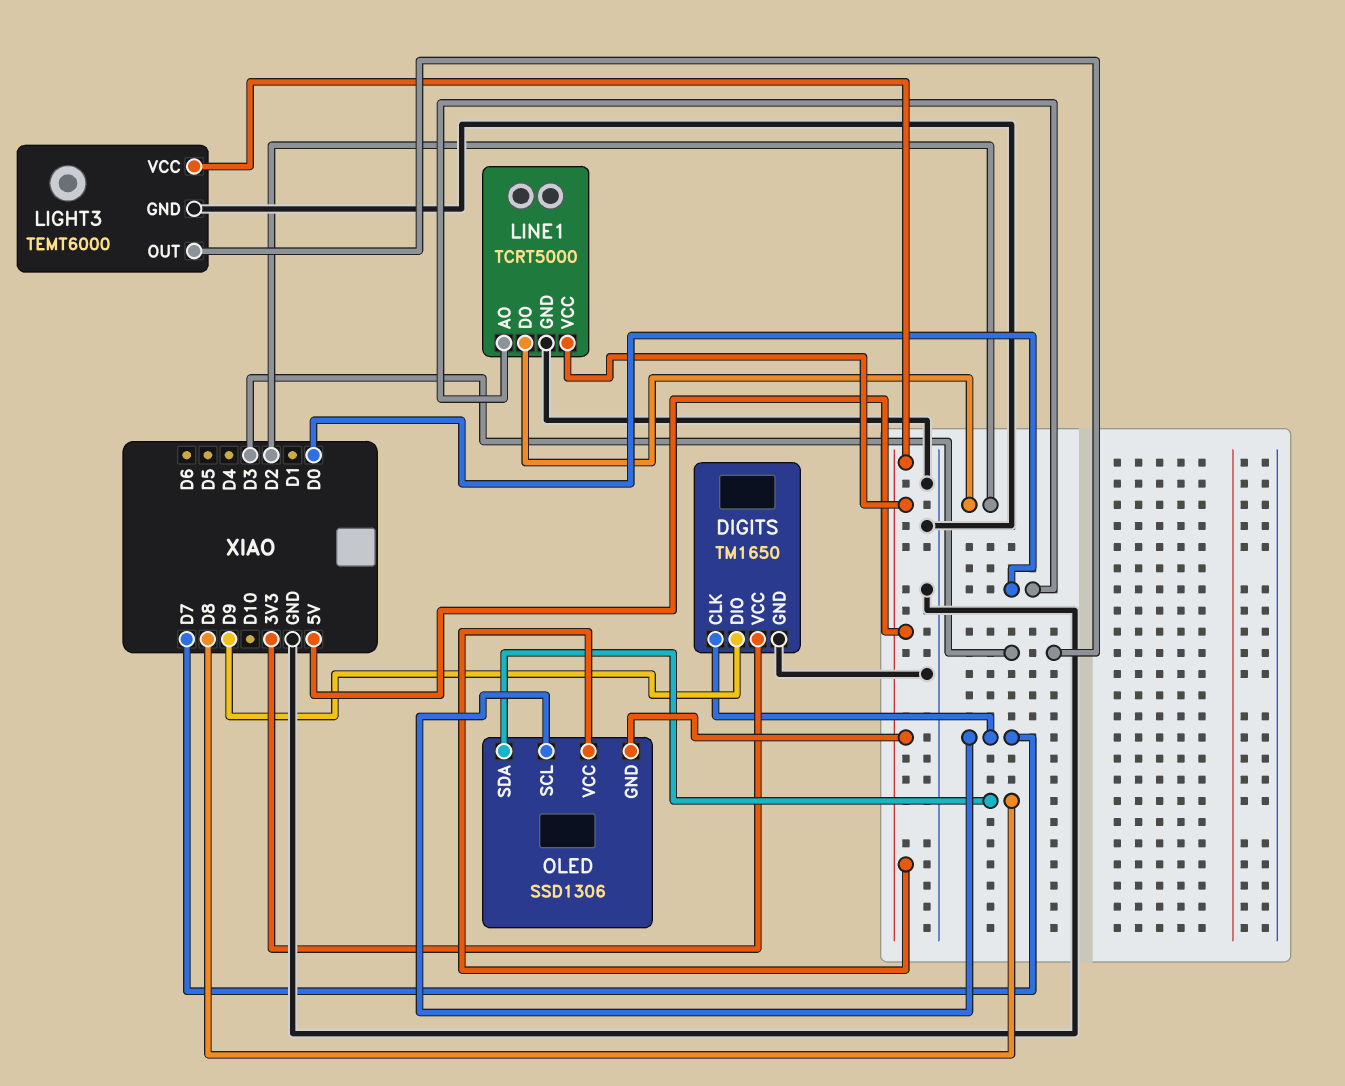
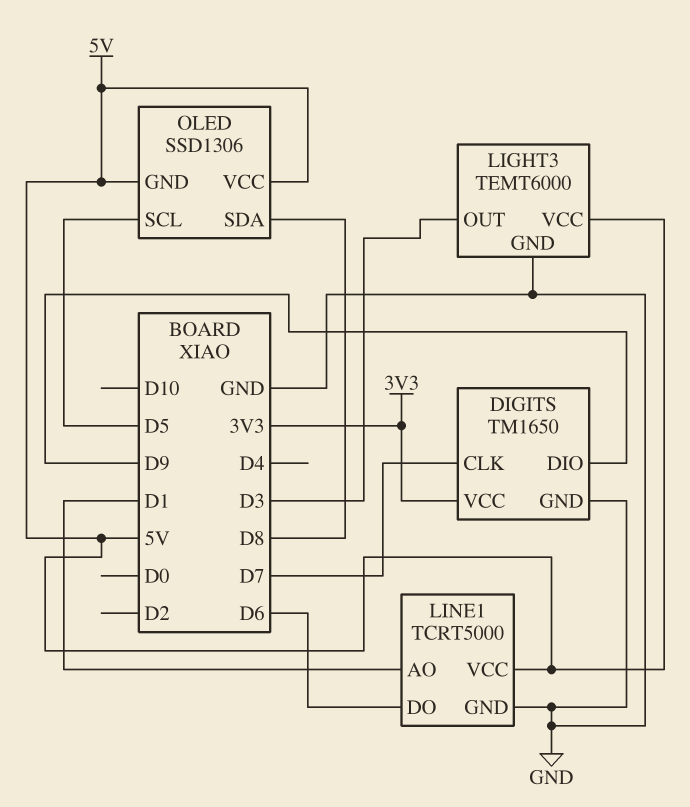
LINE1 pin AO: D0 -> D1
LINE1 pin DO: D2 -> D6
OLED pin SCL: D7 -> D5

